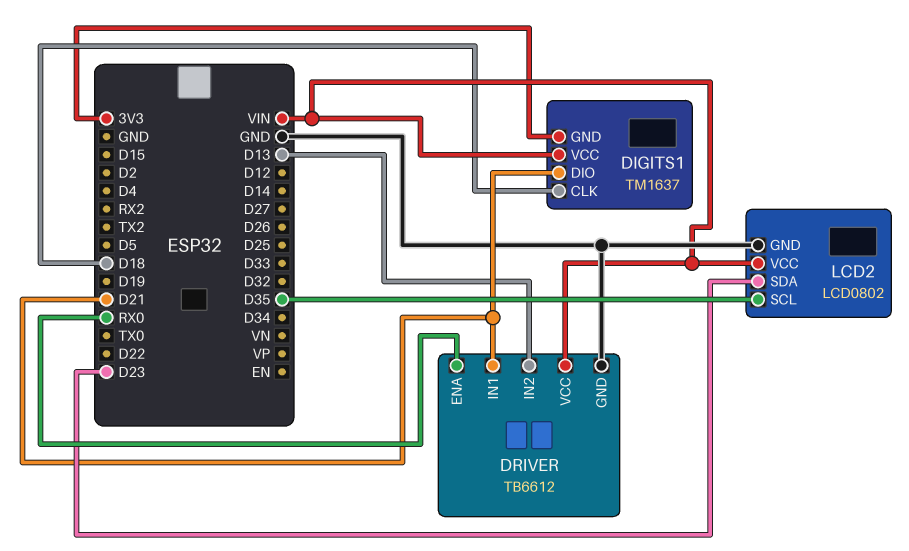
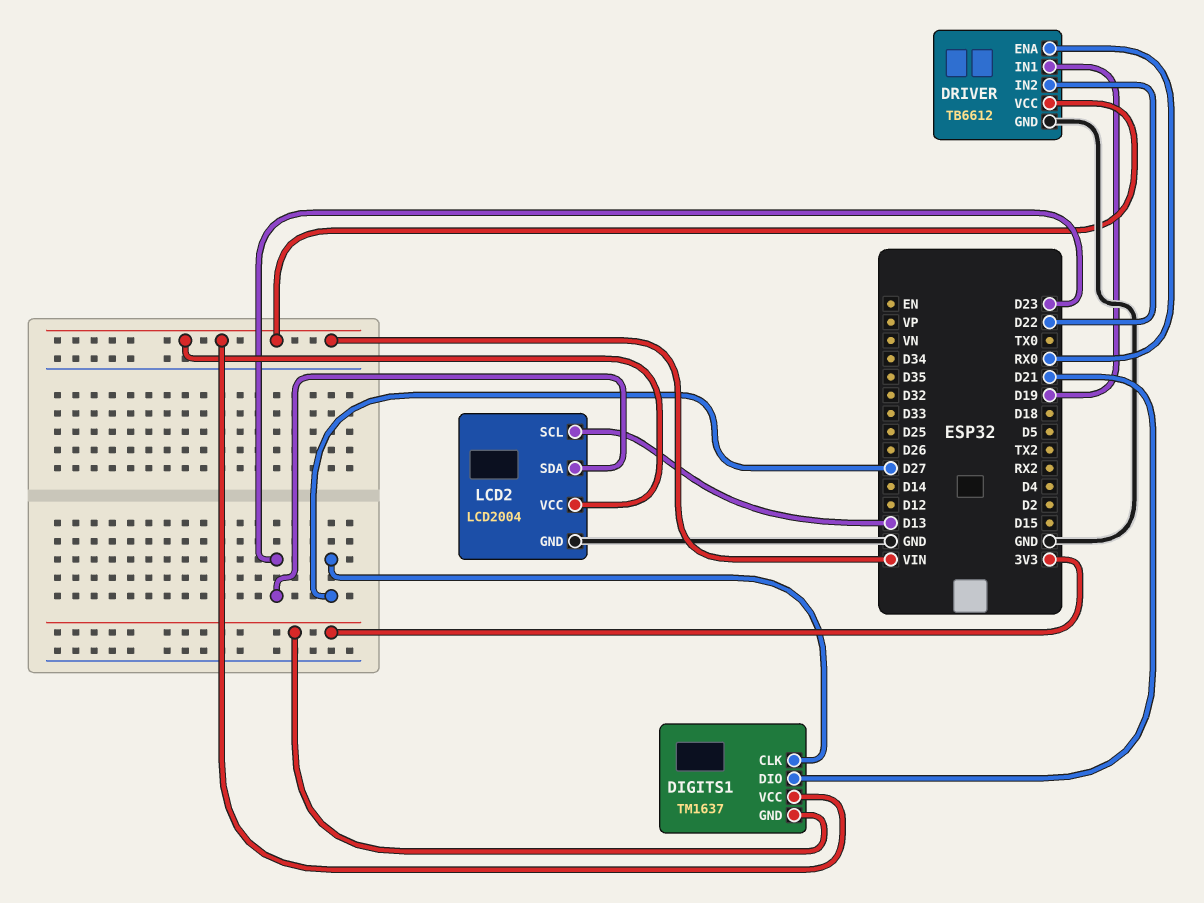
DIGITS1 pin CLK: D18 -> D27
DRIVER pin IN1: D21 -> D19
DRIVER pin IN2: D13 -> D22
LCD2: LCD0802 -> LCD2004
LCD2 pin SCL: D35 -> D13

